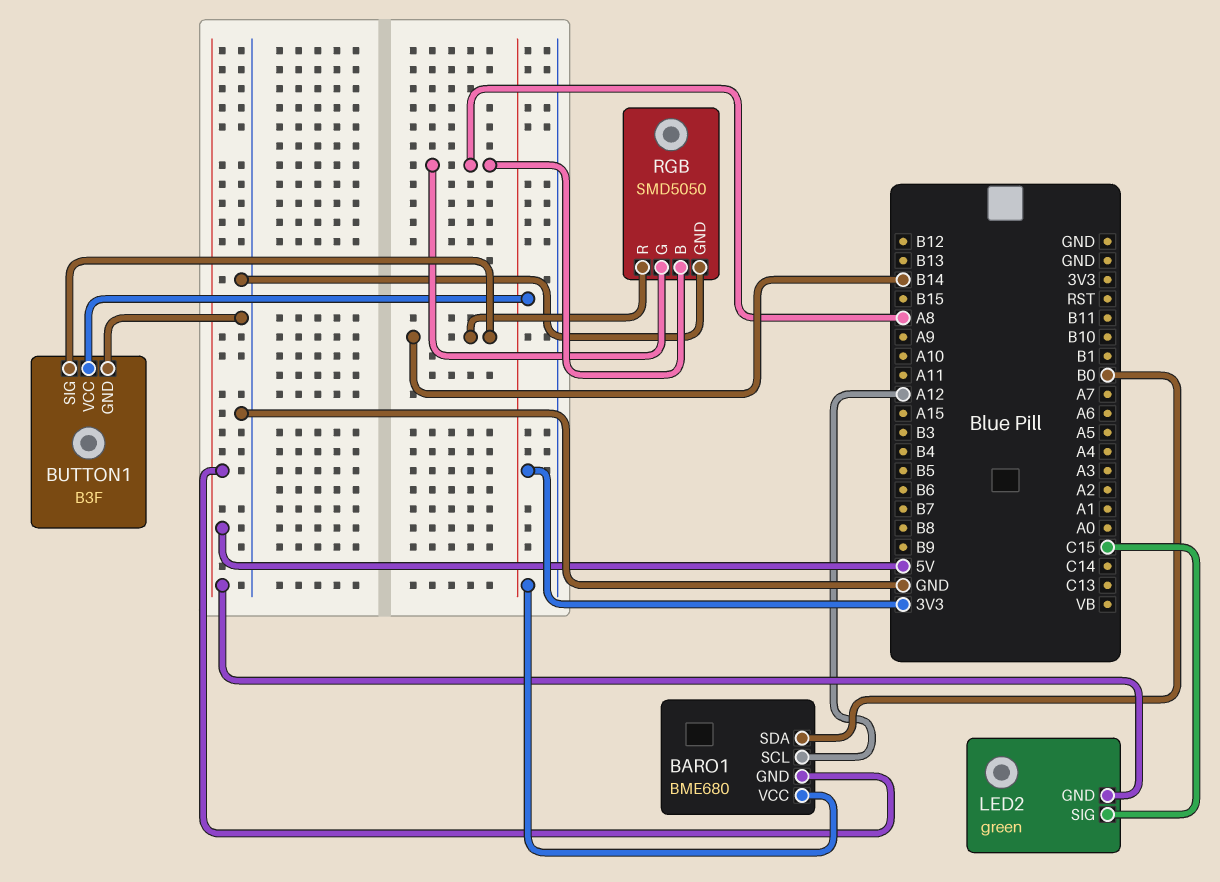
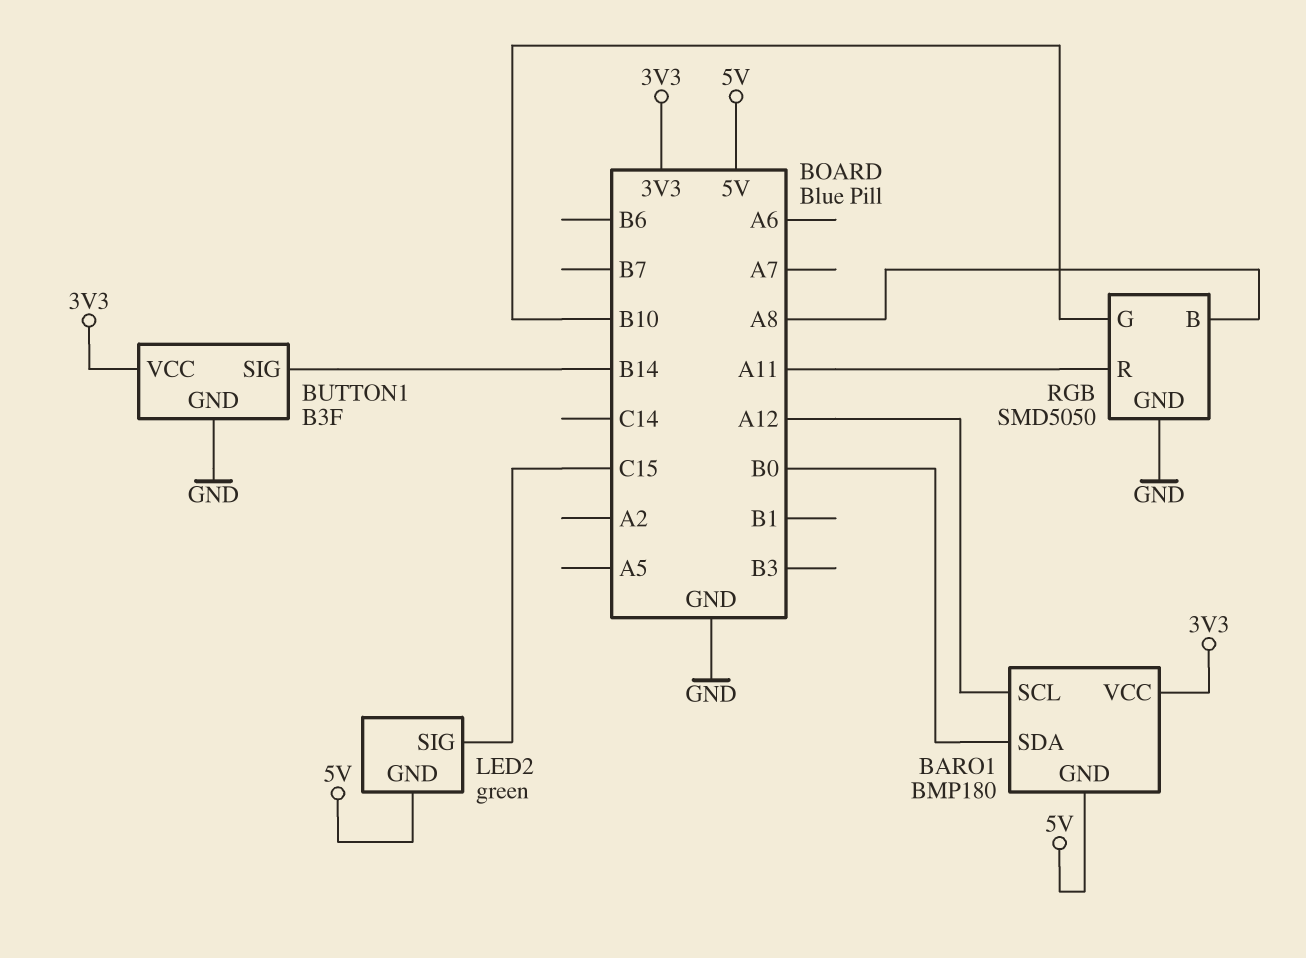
BARO1: BME680 -> BMP180
RGB pin G: A8 -> B10
RGB pin R: B14 -> A11

